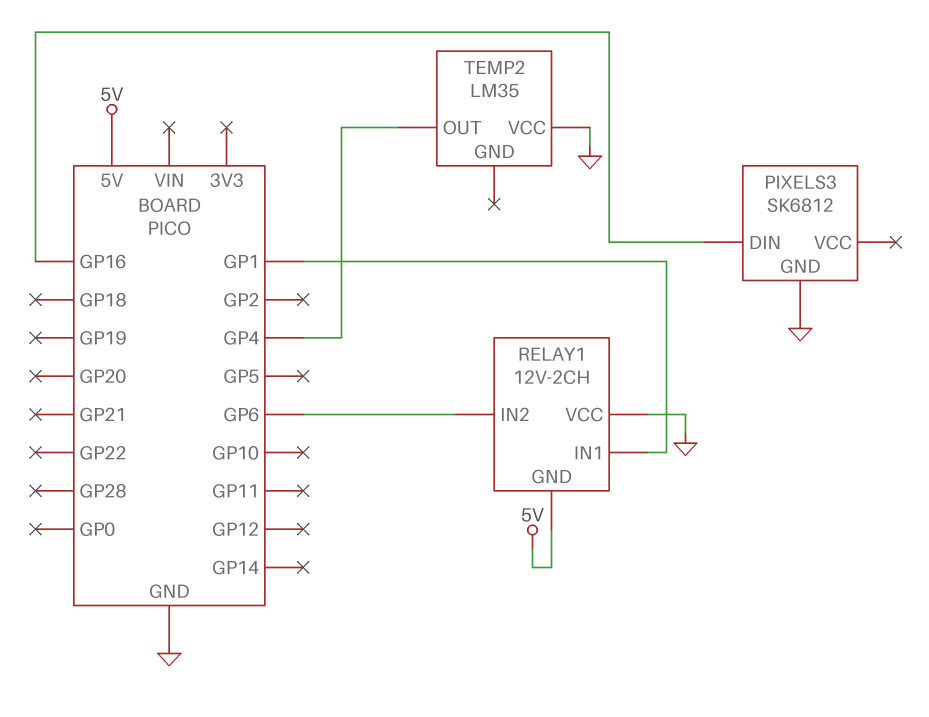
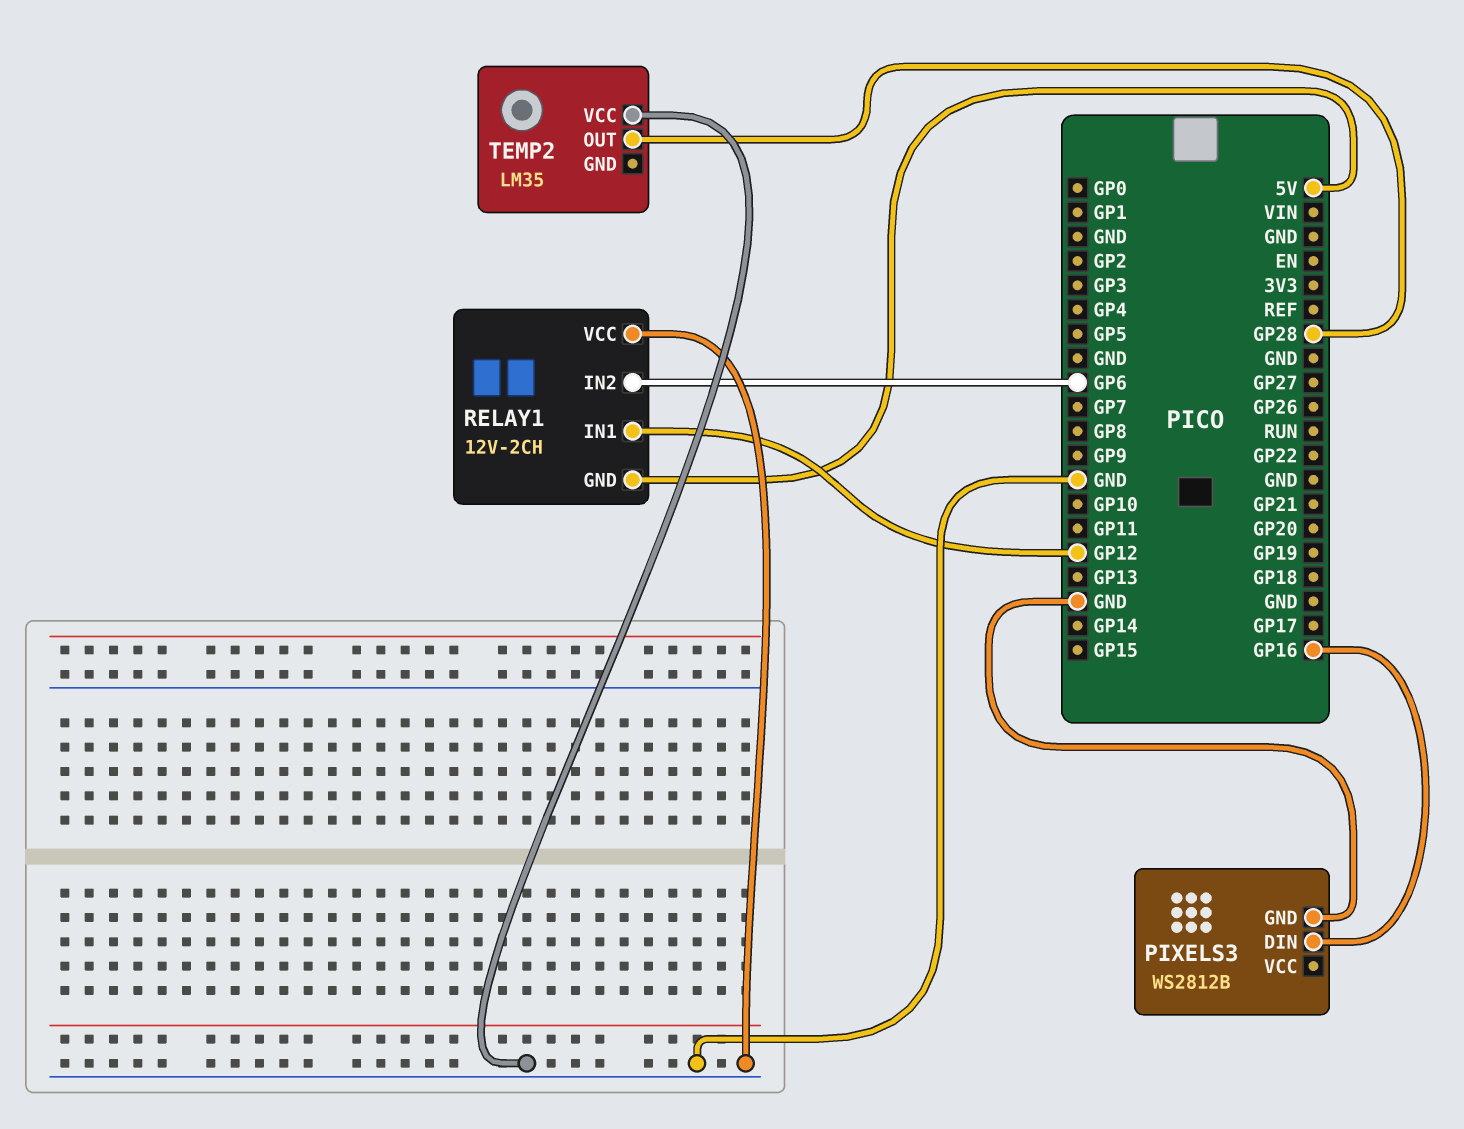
PIXELS3: SK6812 -> WS2812B
RELAY1 pin IN1: GP1 -> GP12
TEMP2 pin OUT: GP4 -> GP28

